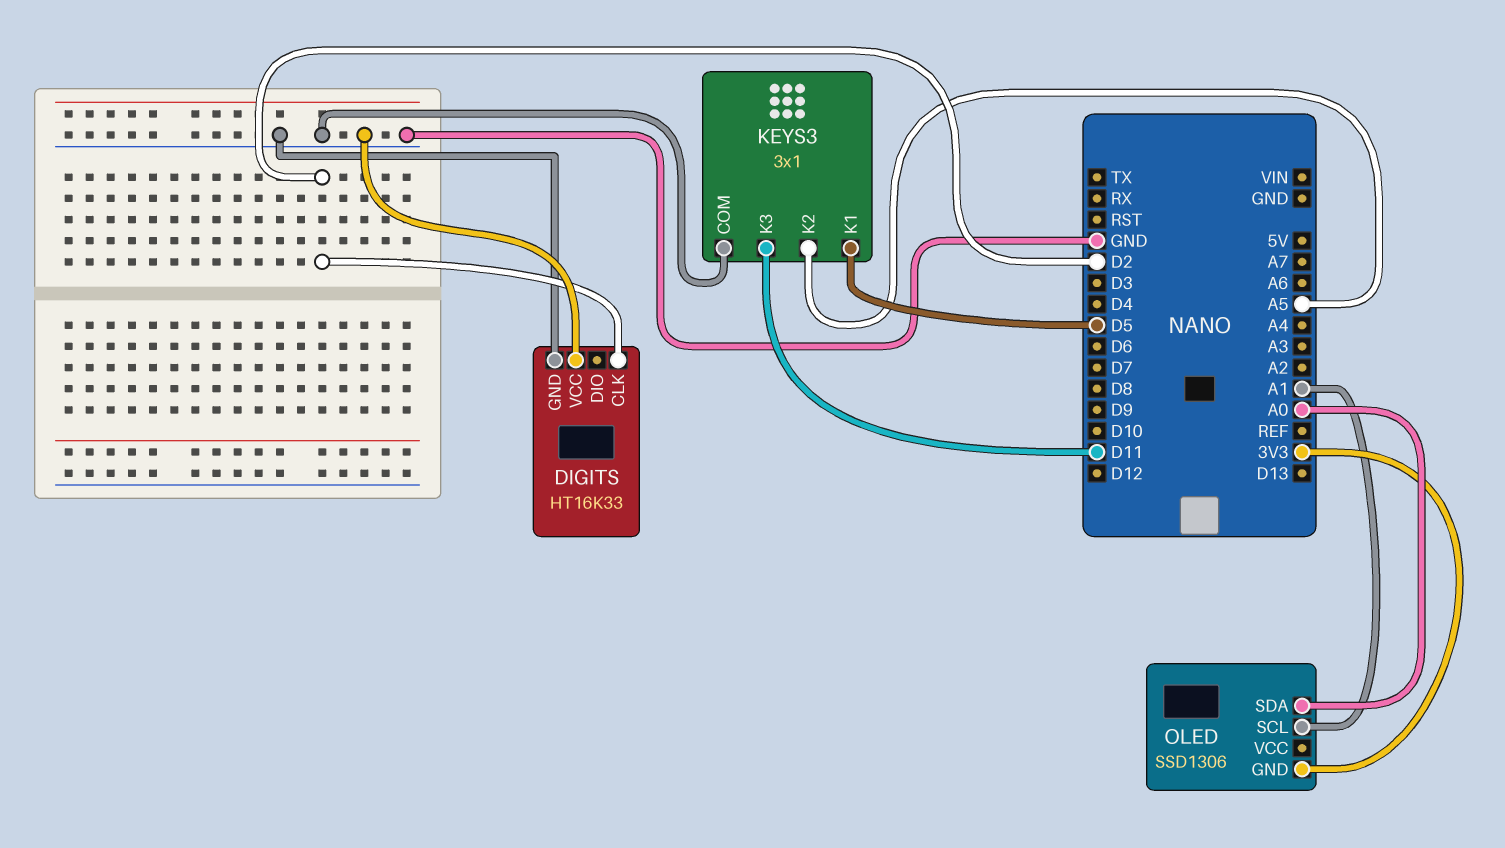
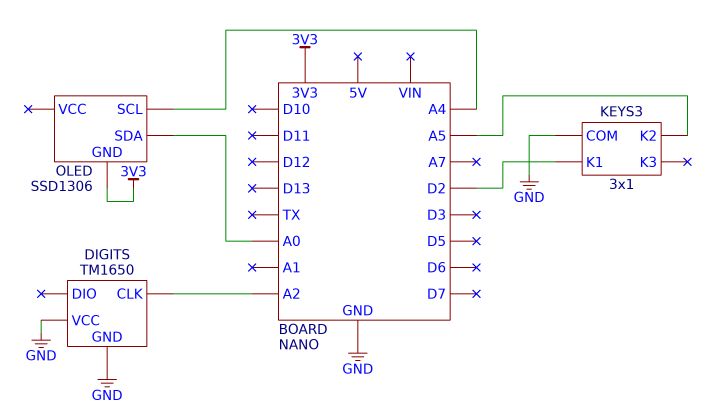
DIGITS: HT16K33 -> TM1650
DIGITS pin CLK: D2 -> A2
KEYS3 pin K1: D5 -> D2
KEYS3 pin K3: D11 -> none
OLED pin SCL: A1 -> A4

